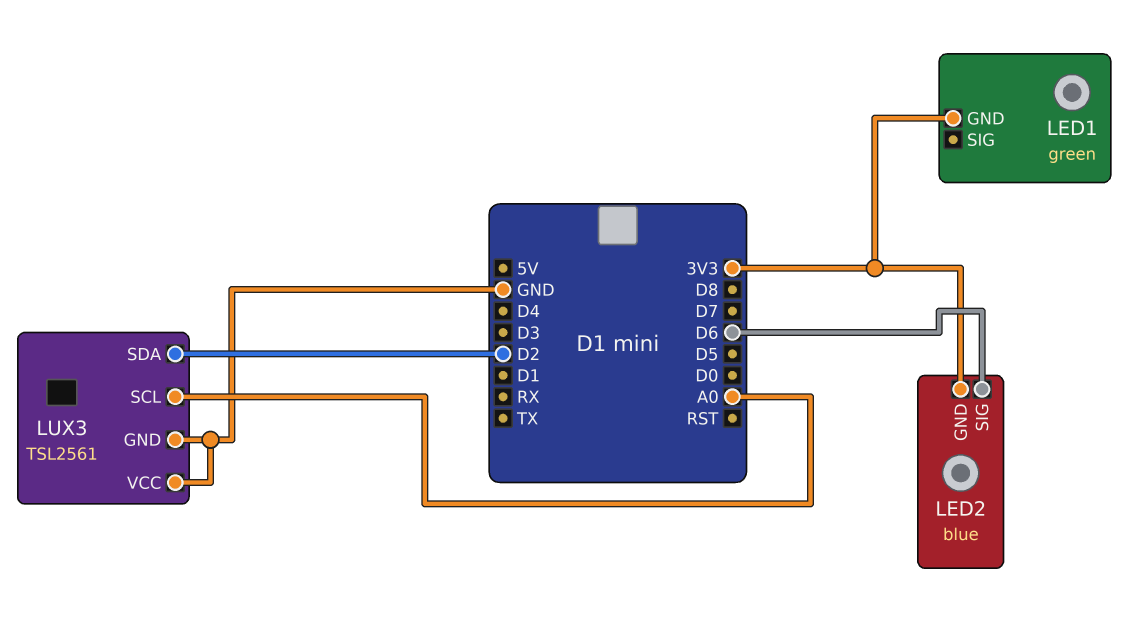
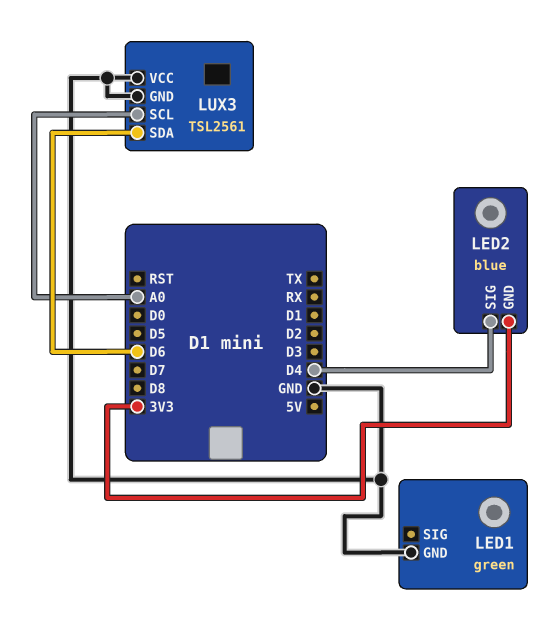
LED1 pin GND: 3V3 -> GND
LED2 pin SIG: D6 -> D4
LUX3 pin SDA: D2 -> D6

